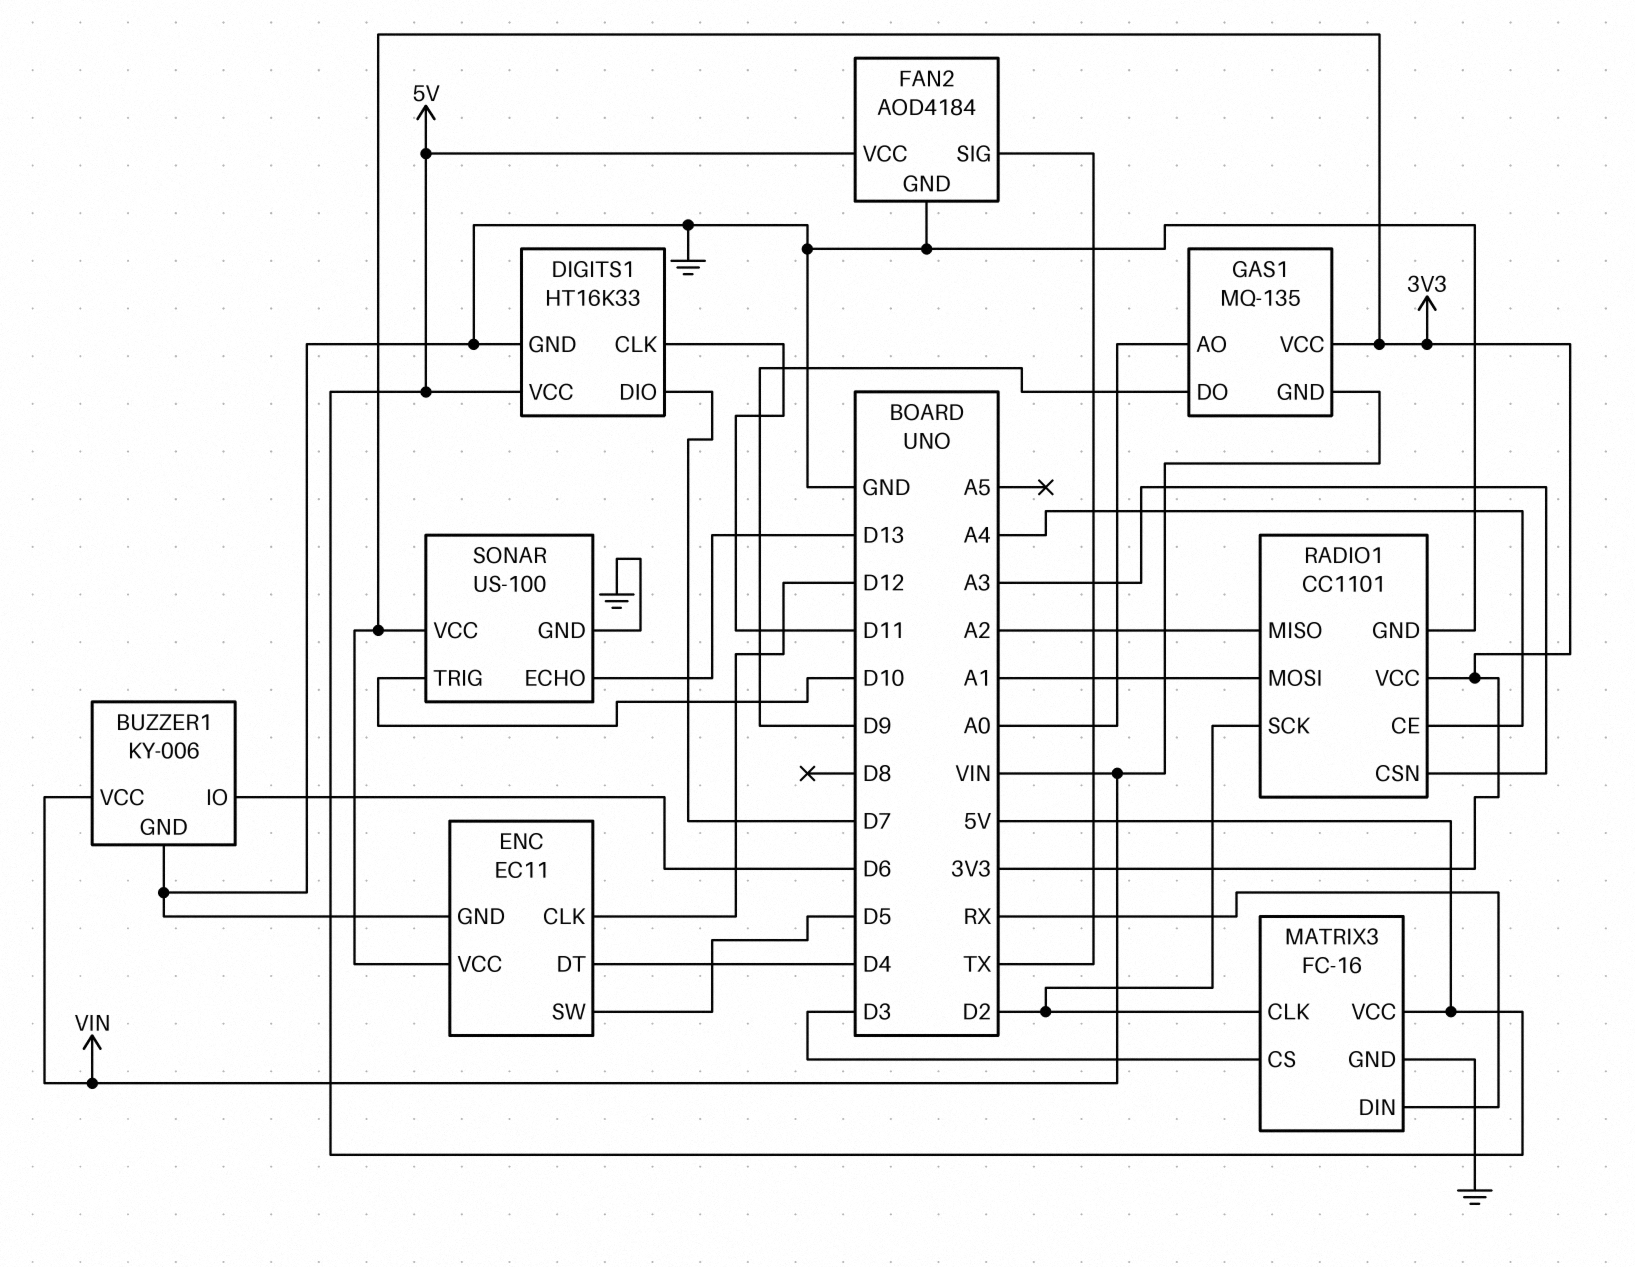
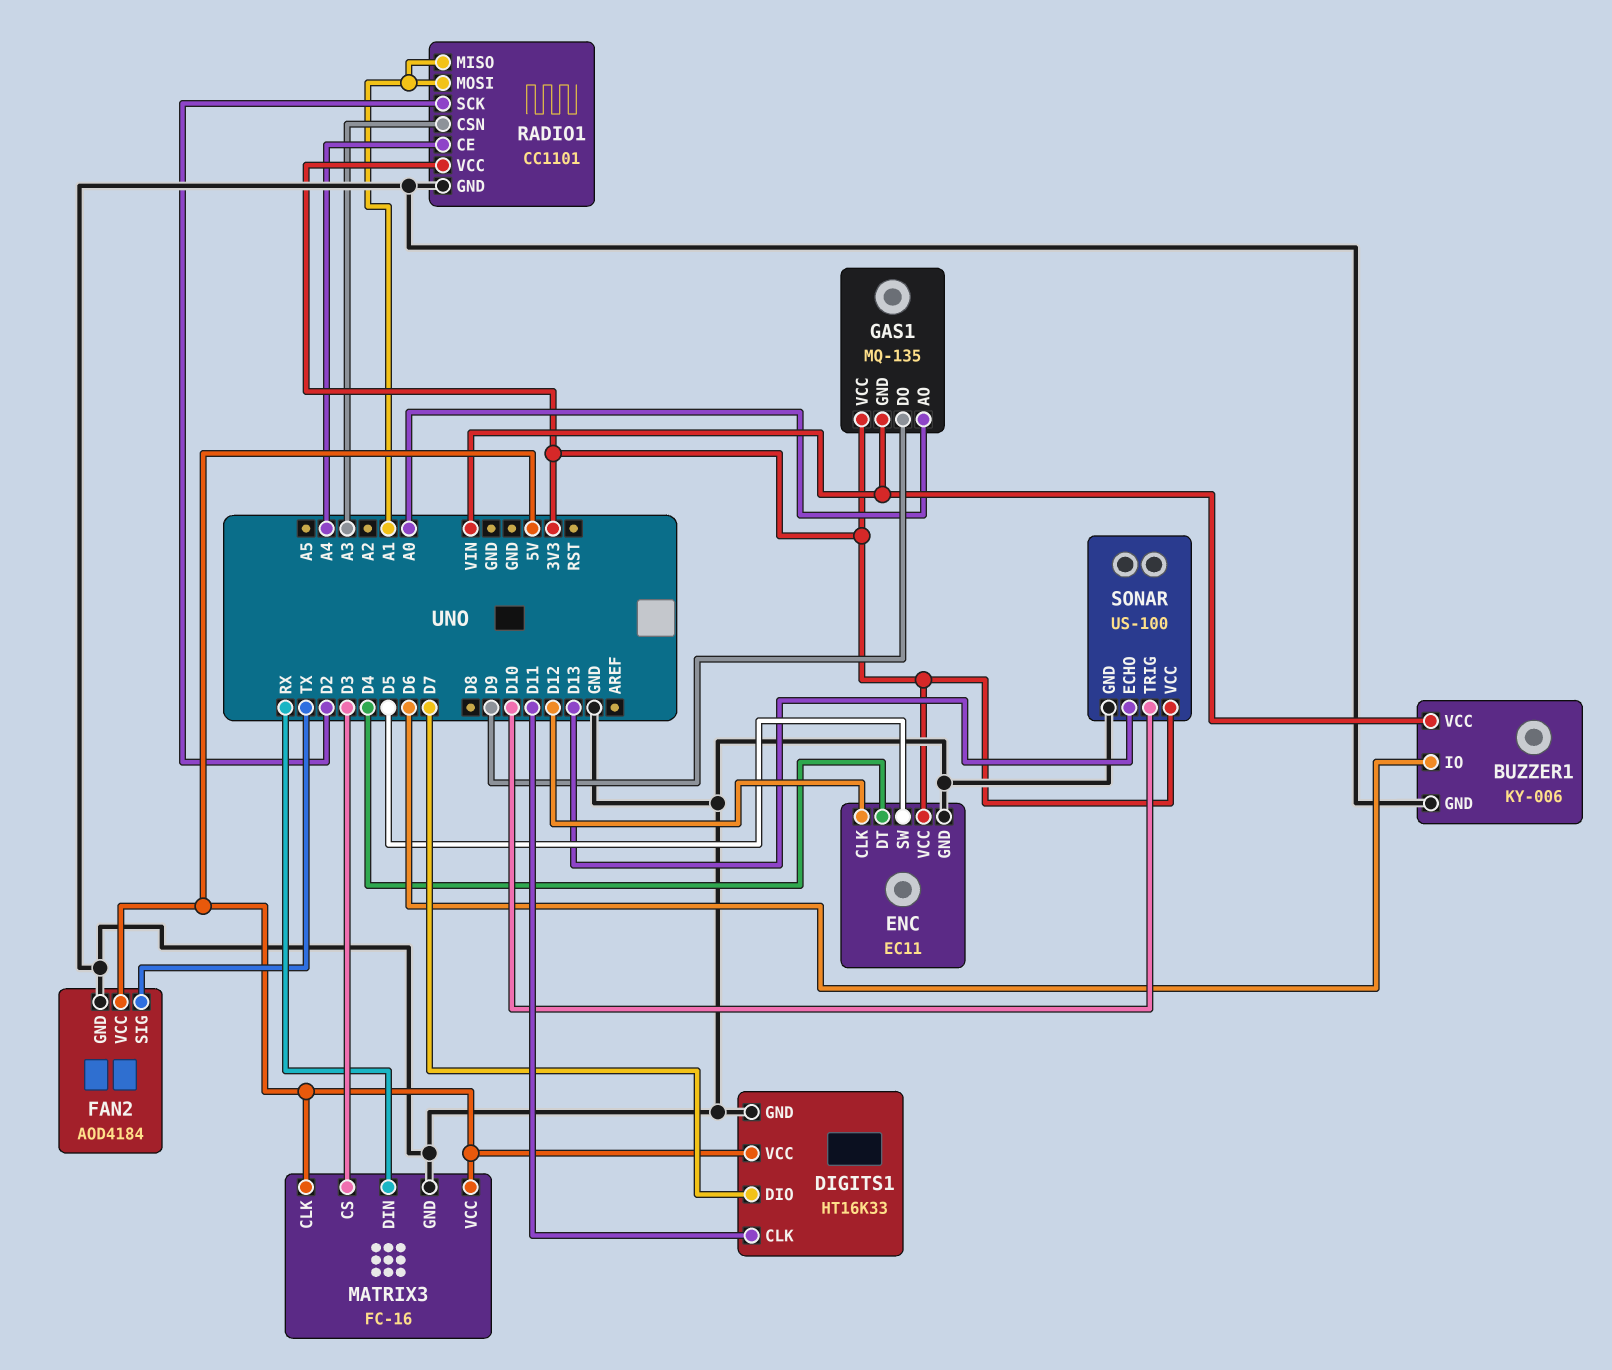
MATRIX3 pin CLK: D2 -> 5V
RADIO1 pin MISO: A2 -> A1

